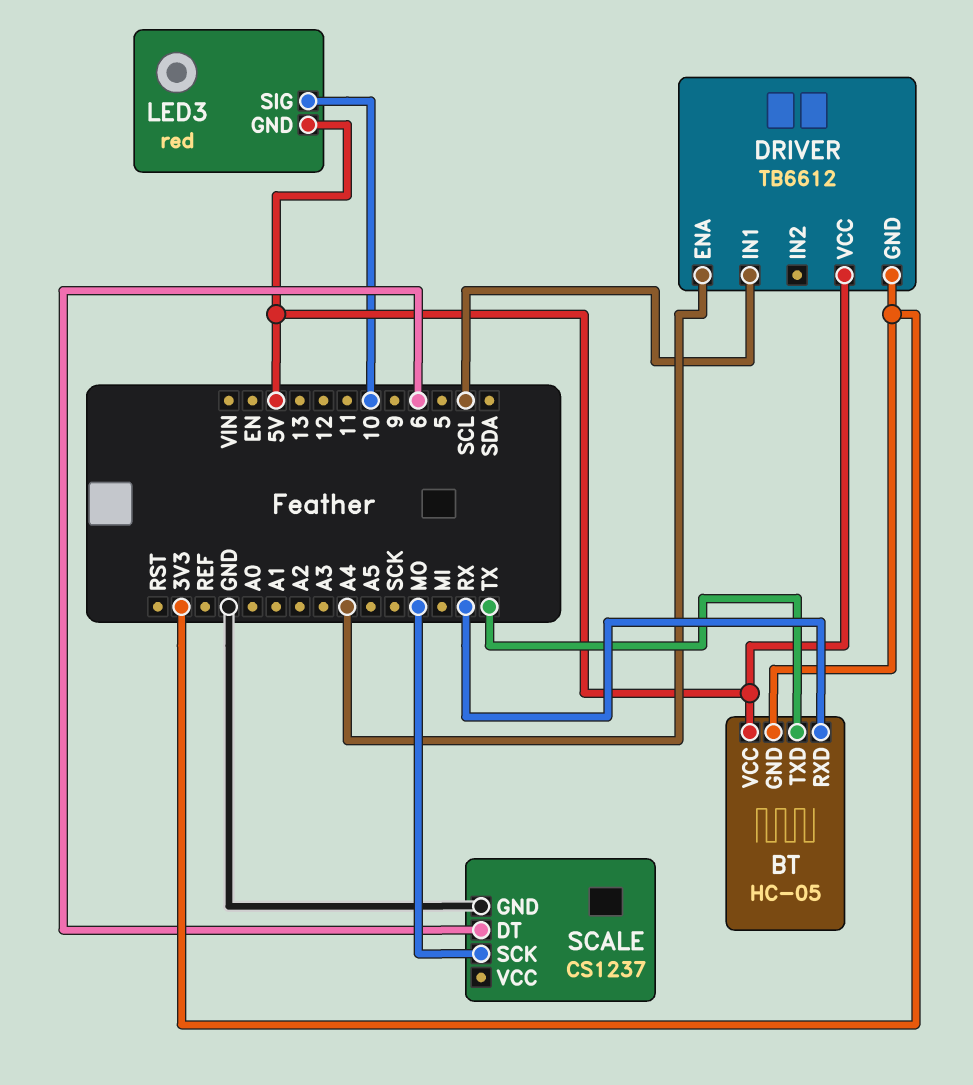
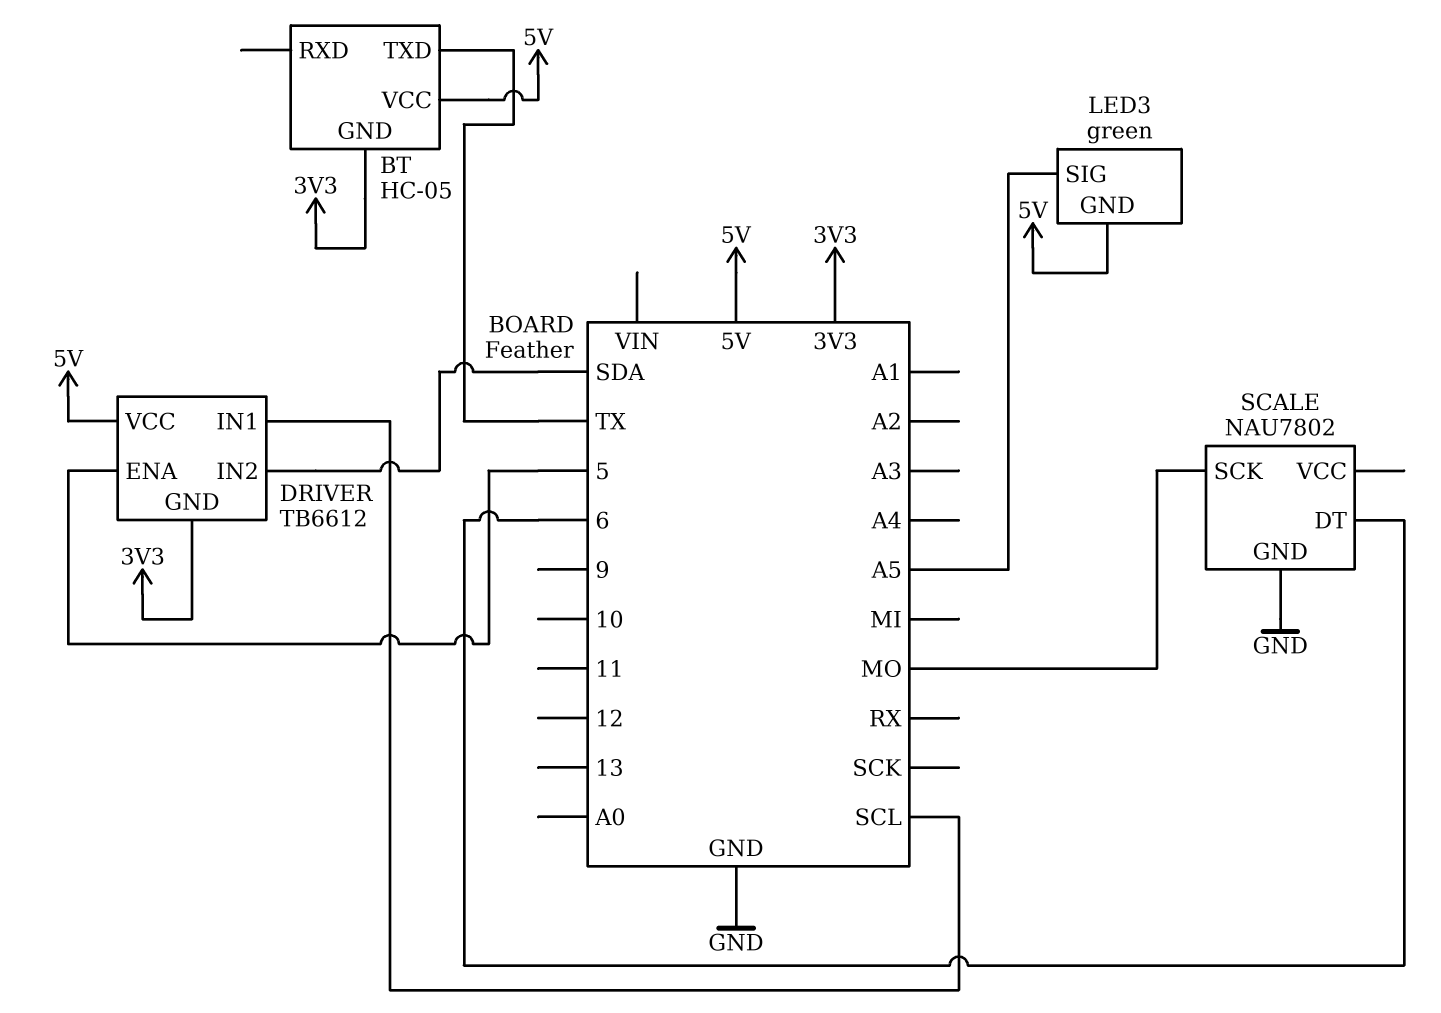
BT pin RXD: RX -> none
DRIVER pin ENA: A4 -> 5
DRIVER pin IN2: none -> SDA
LED3: red -> green
LED3 pin SIG: 10 -> A5
SCALE: CS1237 -> NAU7802

